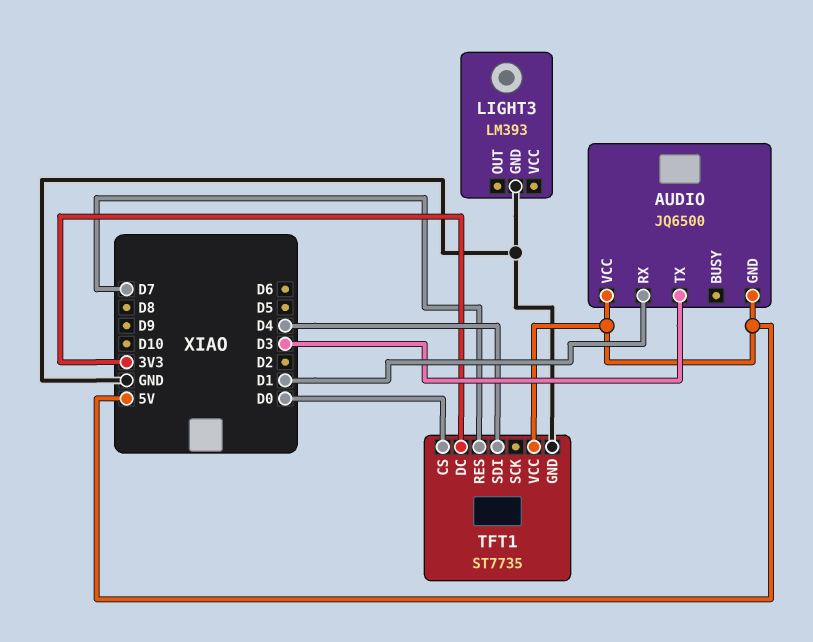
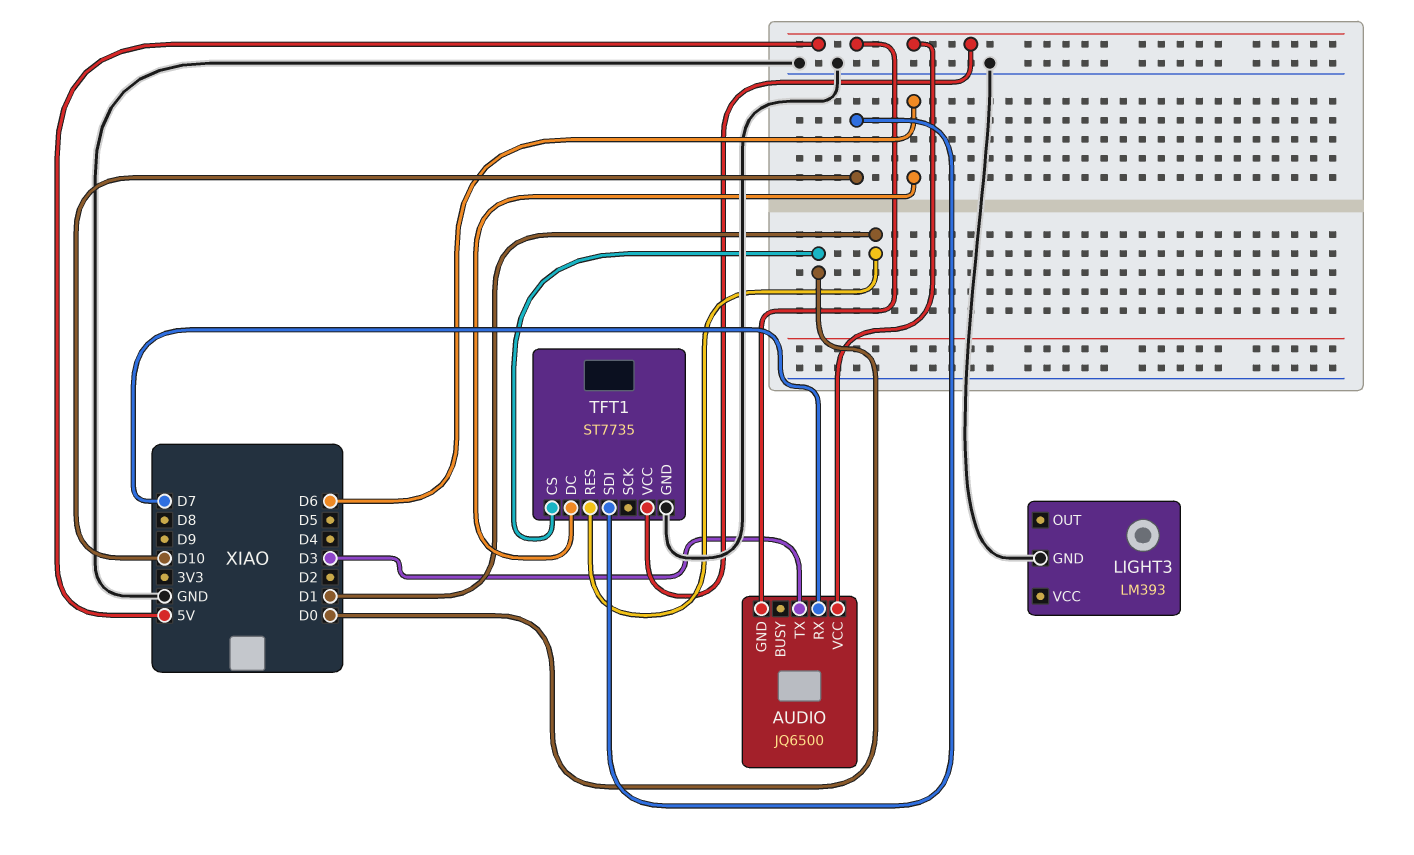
AUDIO pin RX: D1 -> D7
TFT1 pin DC: 3V3 -> D6
TFT1 pin RES: D7 -> D1
TFT1 pin SDI: D4 -> D10

